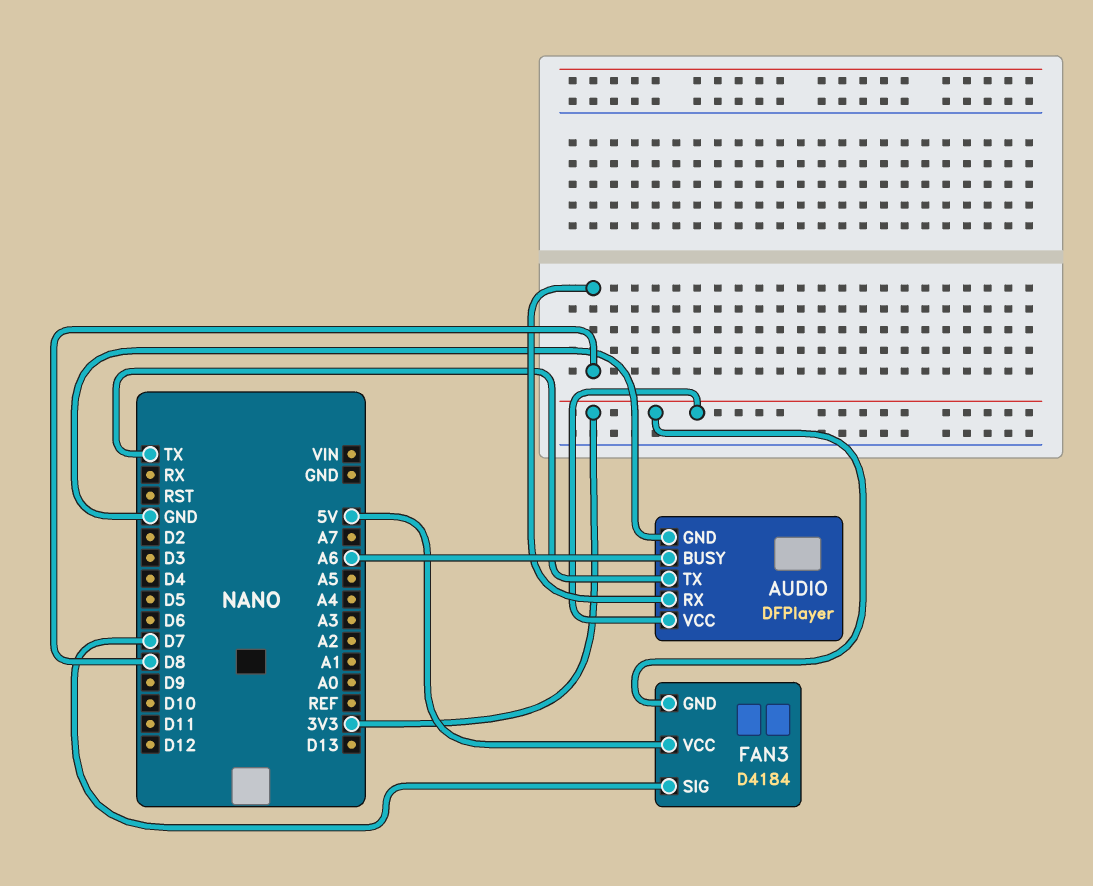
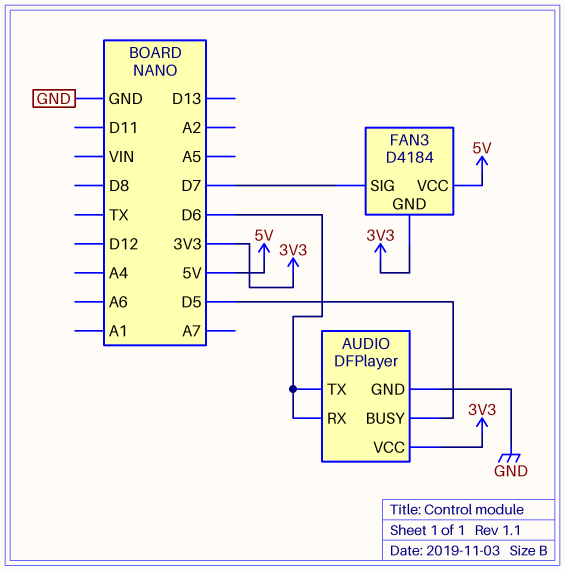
AUDIO pin BUSY: A6 -> D5
AUDIO pin RX: D8 -> D6
AUDIO pin TX: TX -> D6

